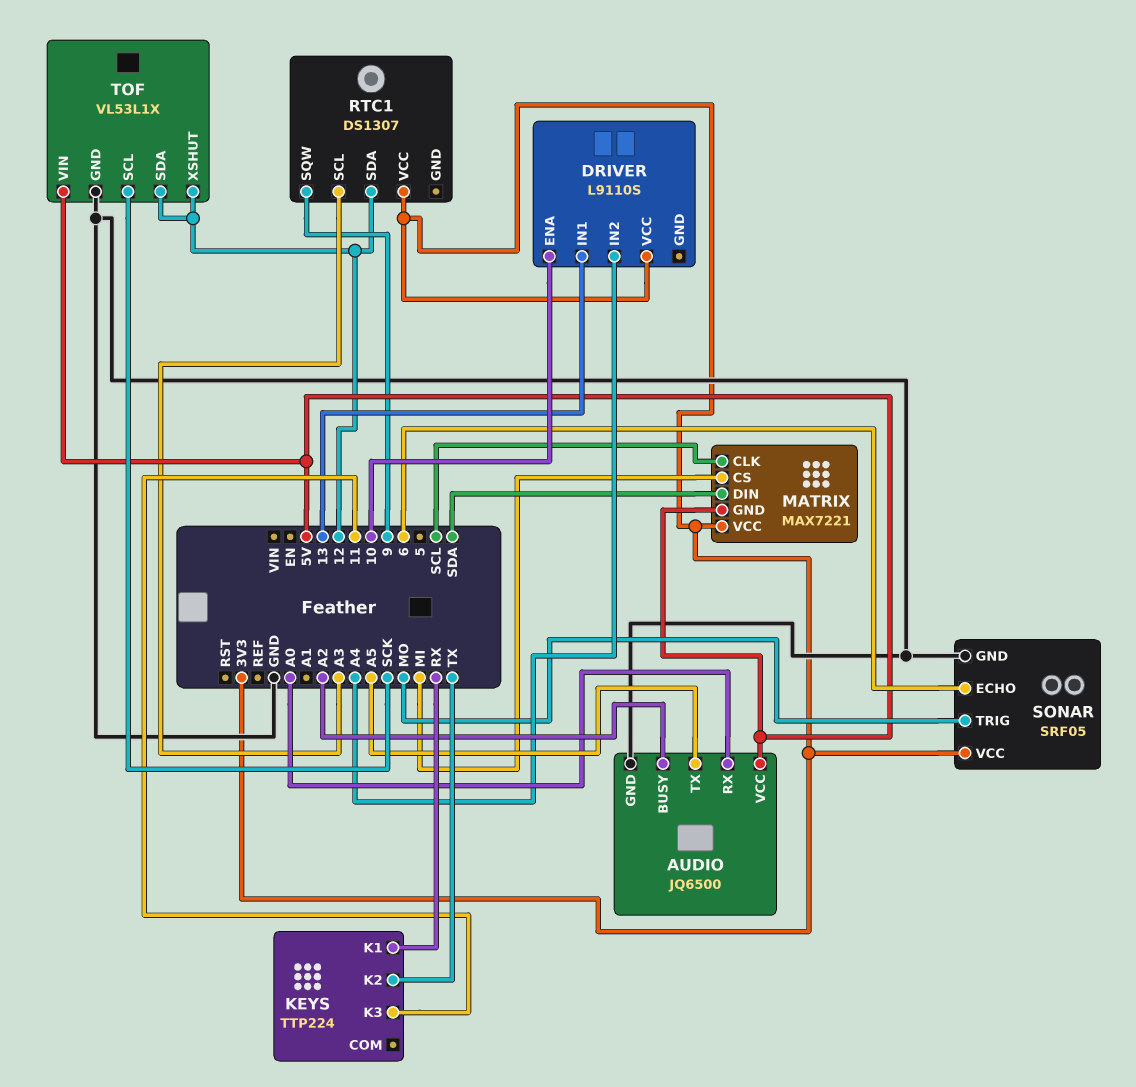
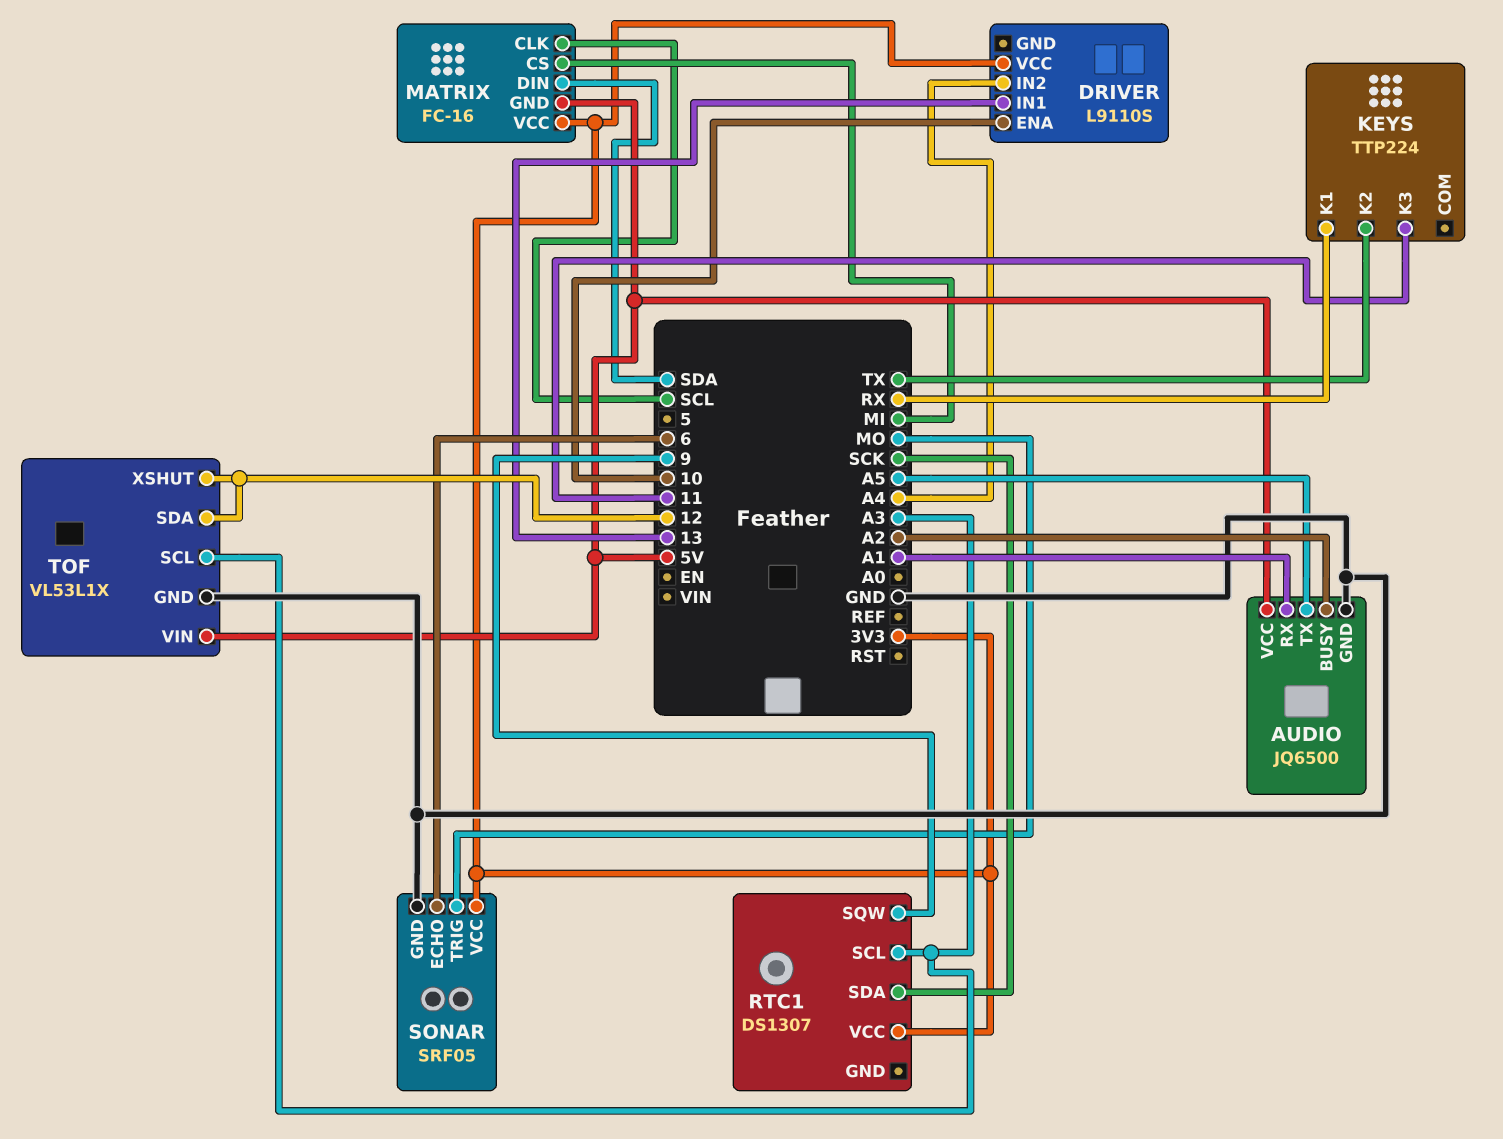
AUDIO pin RX: A0 -> A1
MATRIX: MAX7221 -> FC-16
RTC1 pin SDA: 12 -> SCK
TOF pin SCL: SCK -> A3

